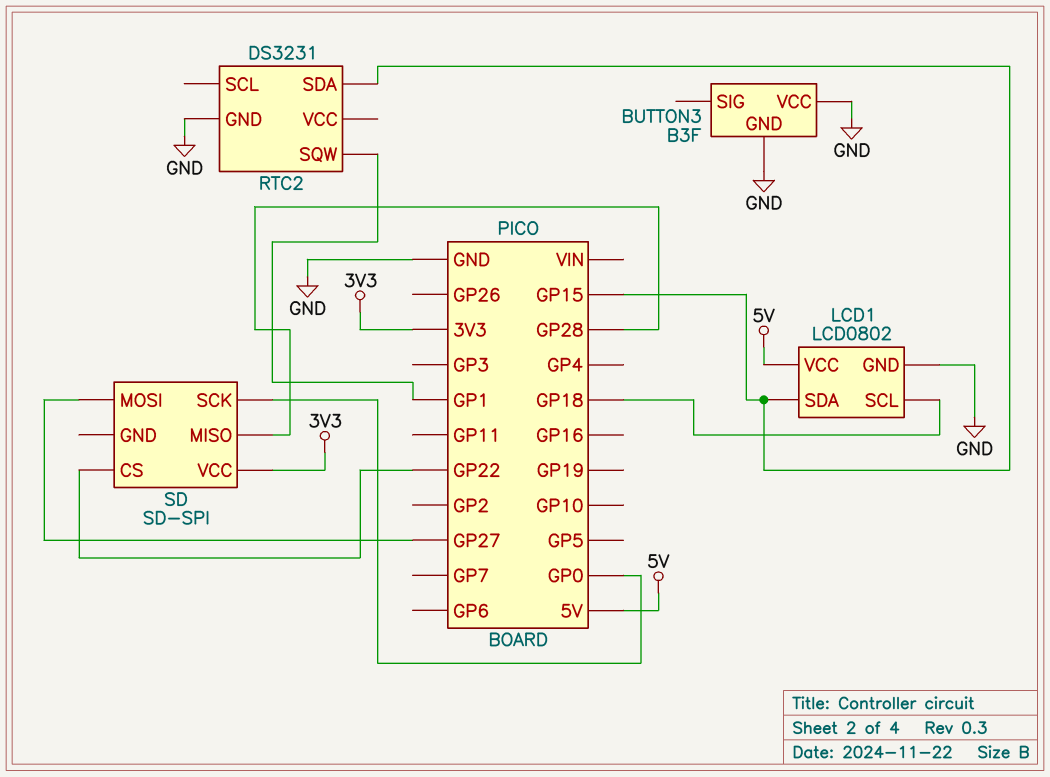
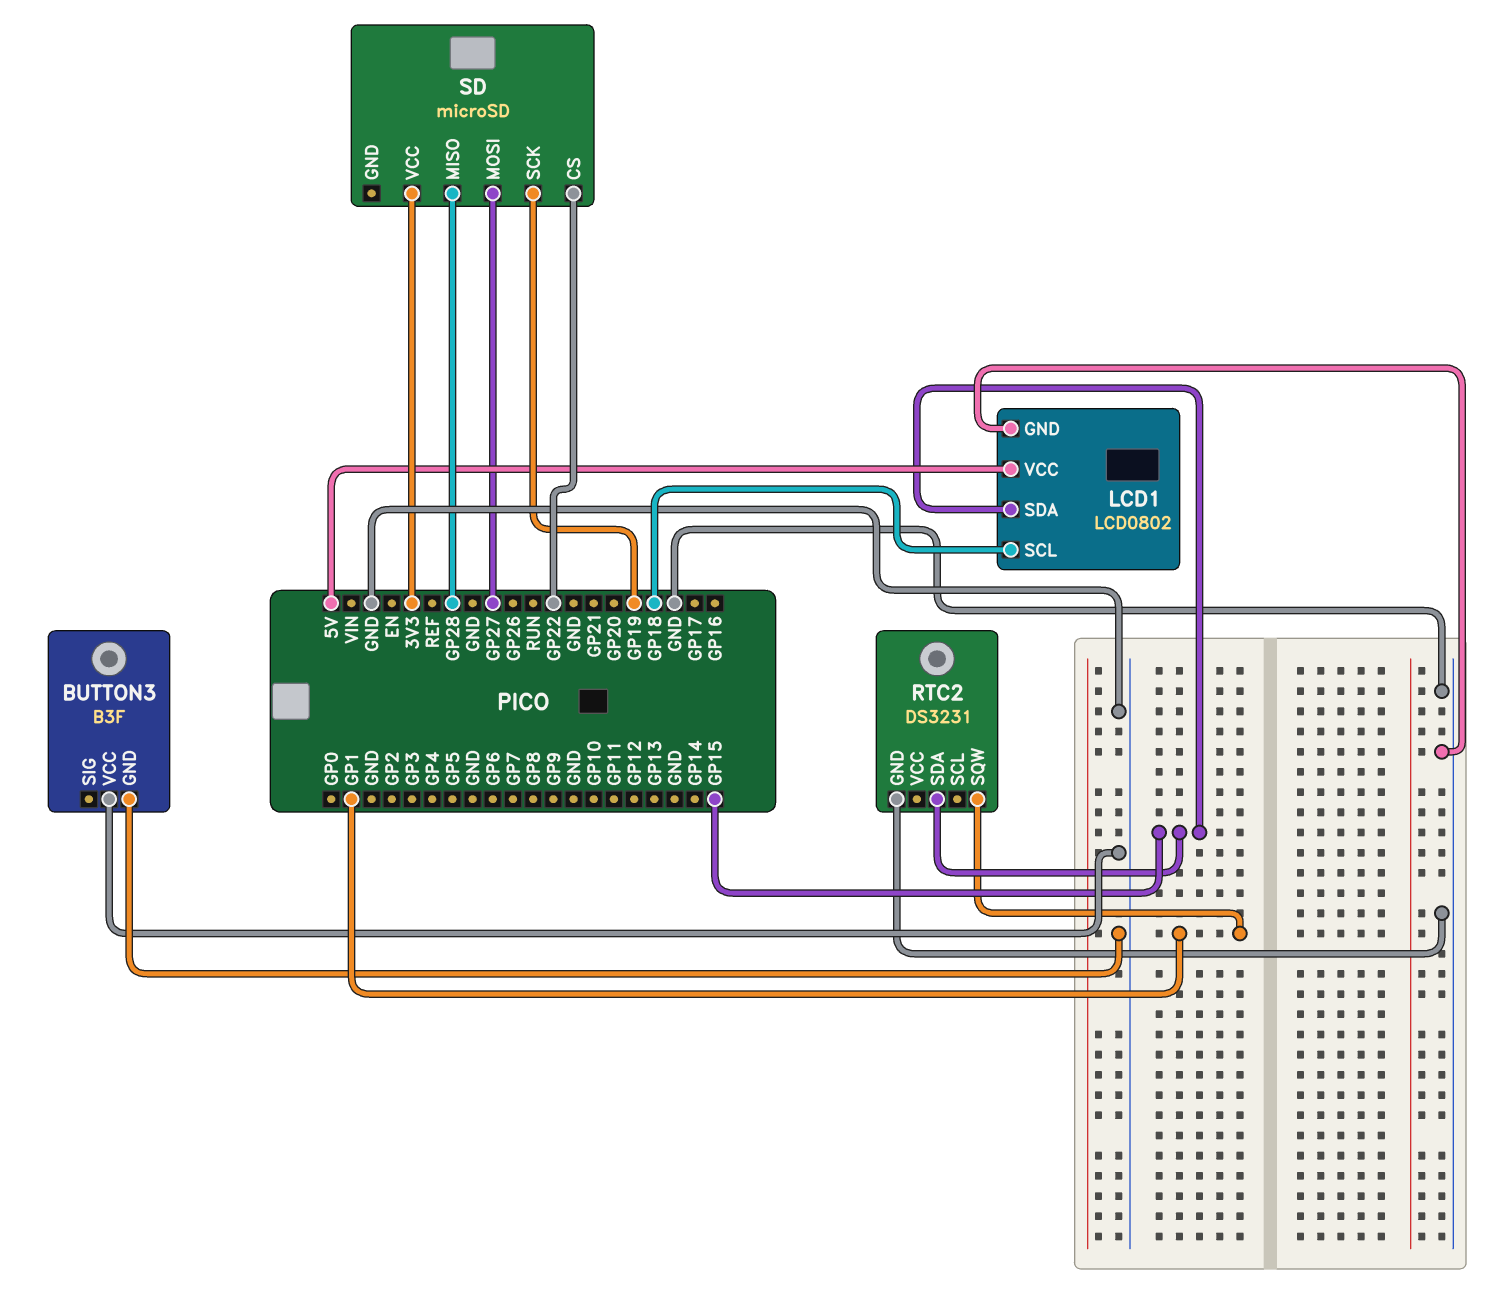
SD: SD-SPI -> microSD
SD pin SCK: GP0 -> GP19

